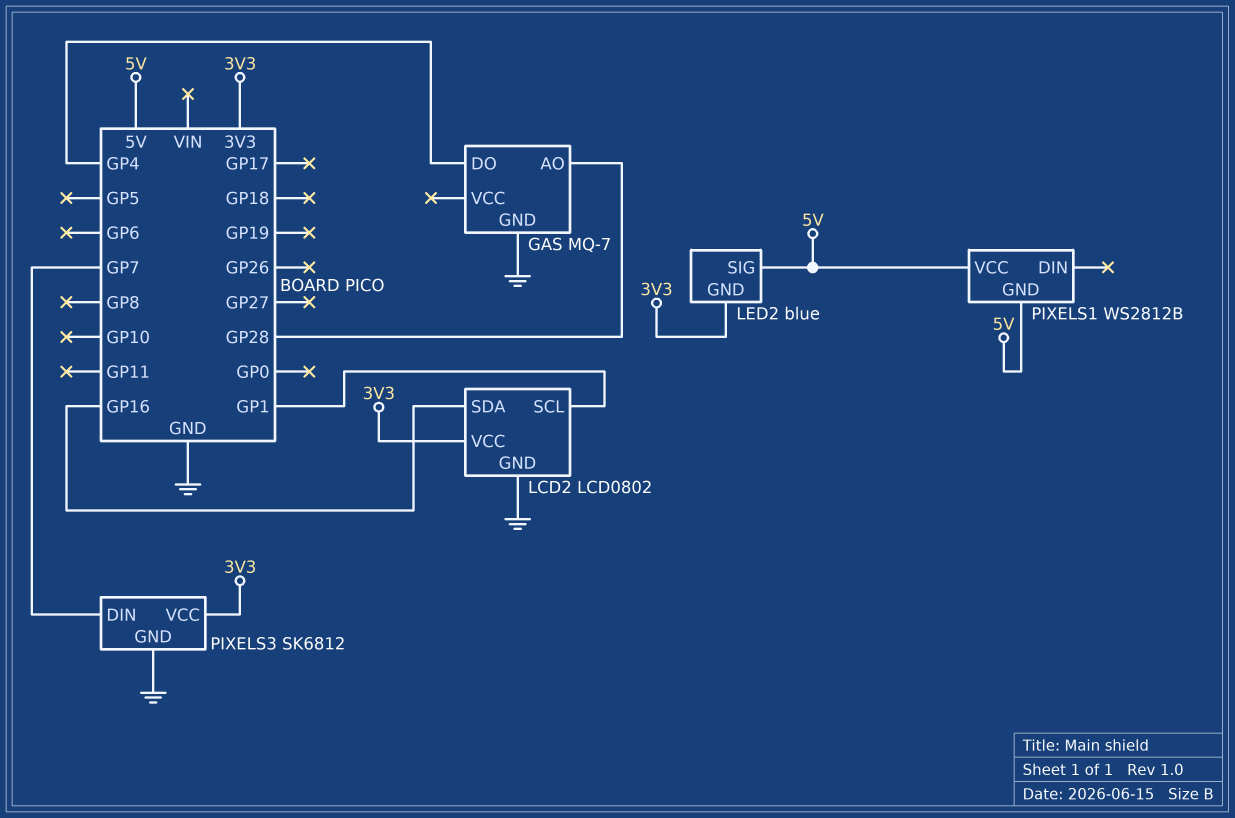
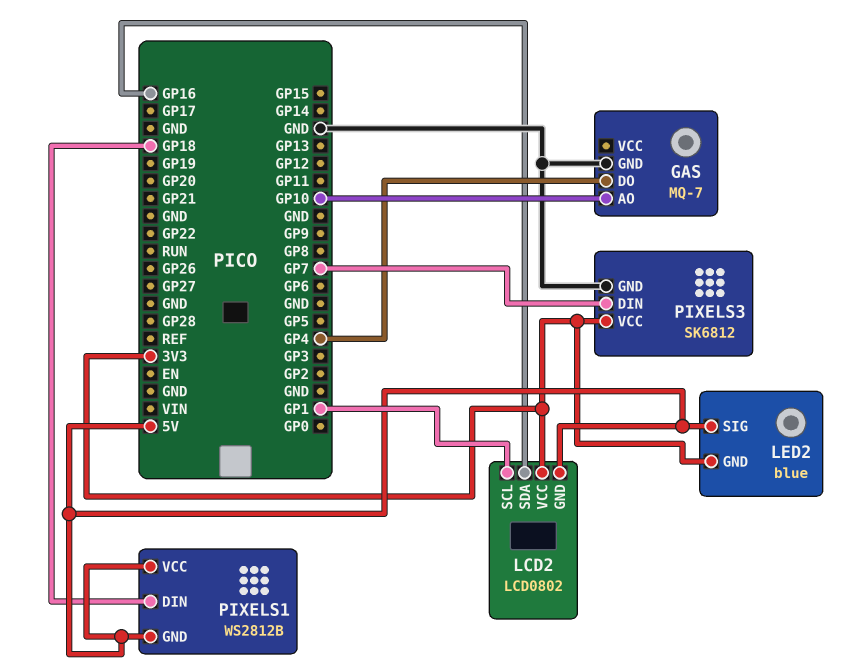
GAS pin AO: GP28 -> GP10
LCD2 pin GND: GND -> 5V
PIXELS1 pin DIN: none -> GP18

